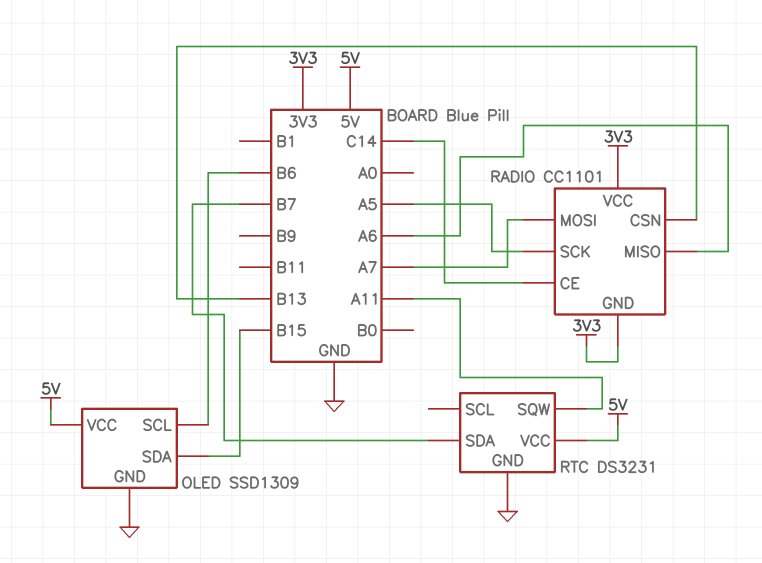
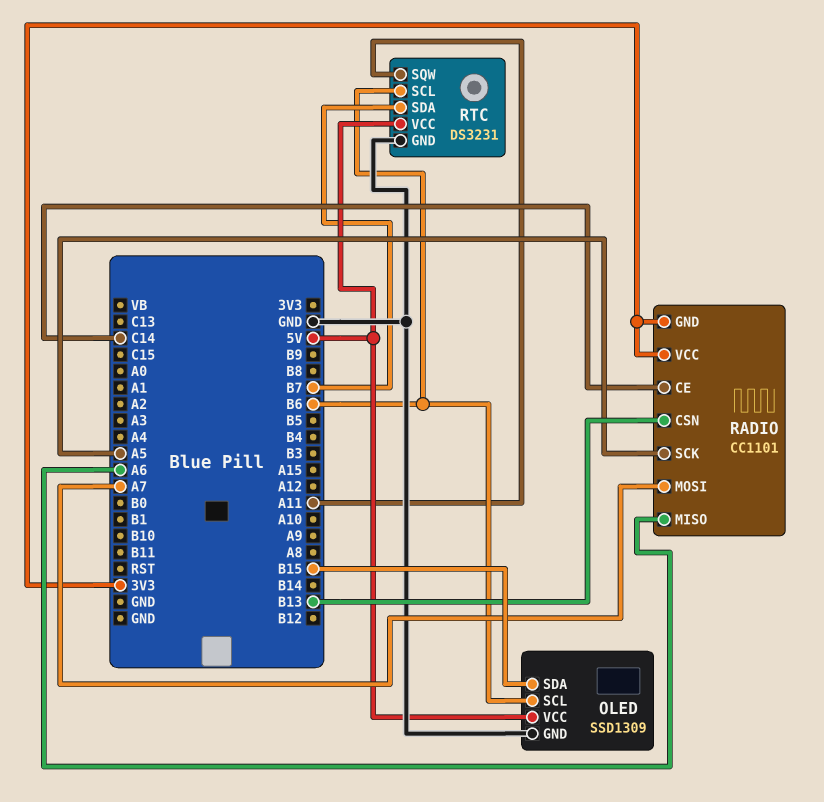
RTC pin SCL: none -> B6

